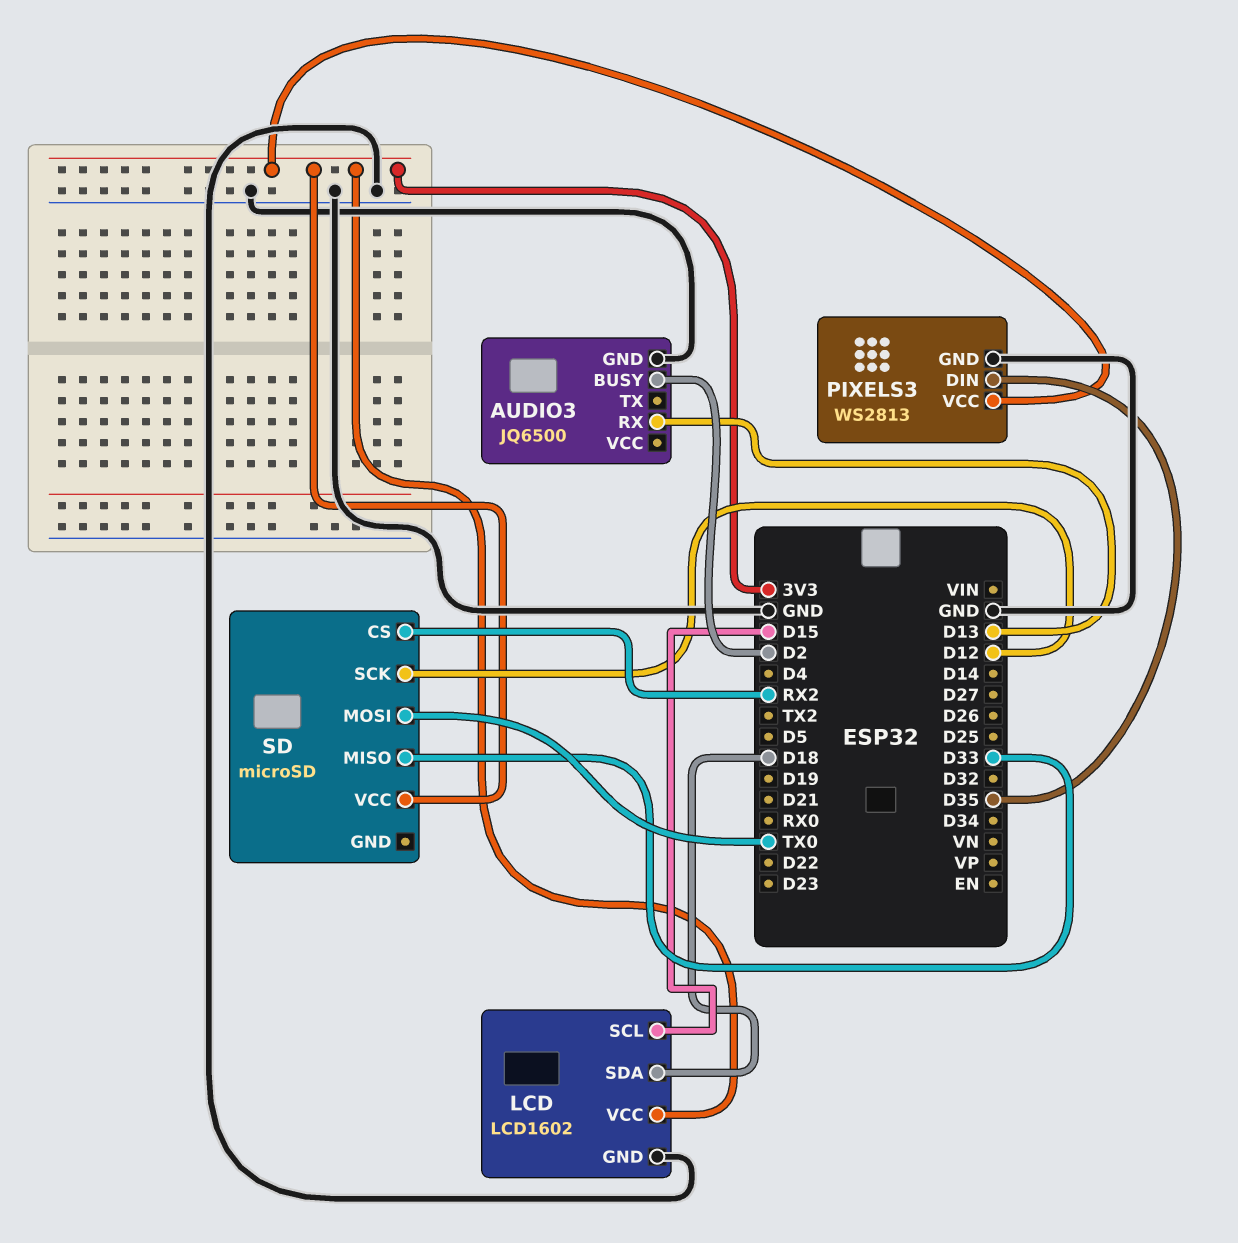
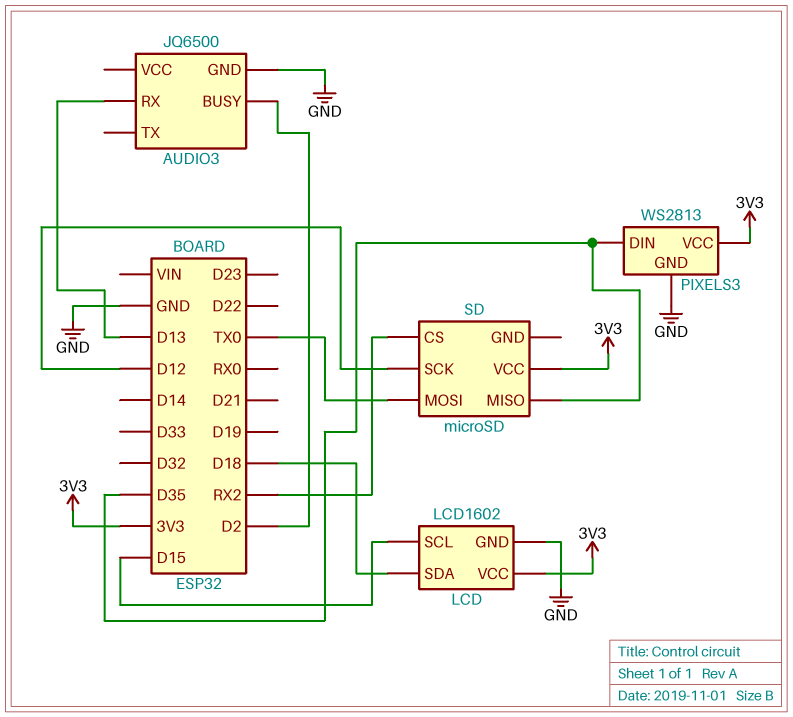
SD pin MISO: D33 -> D35

